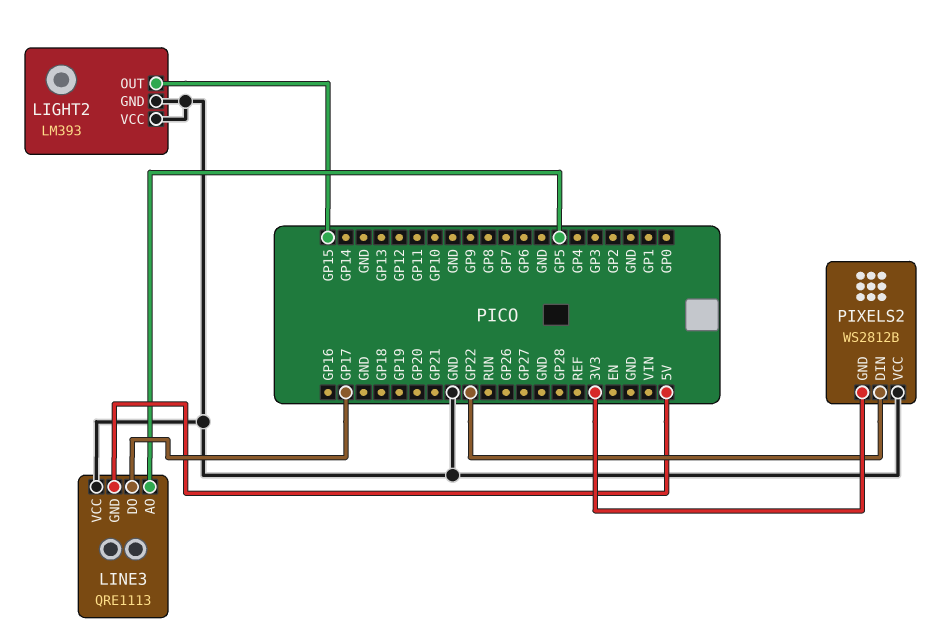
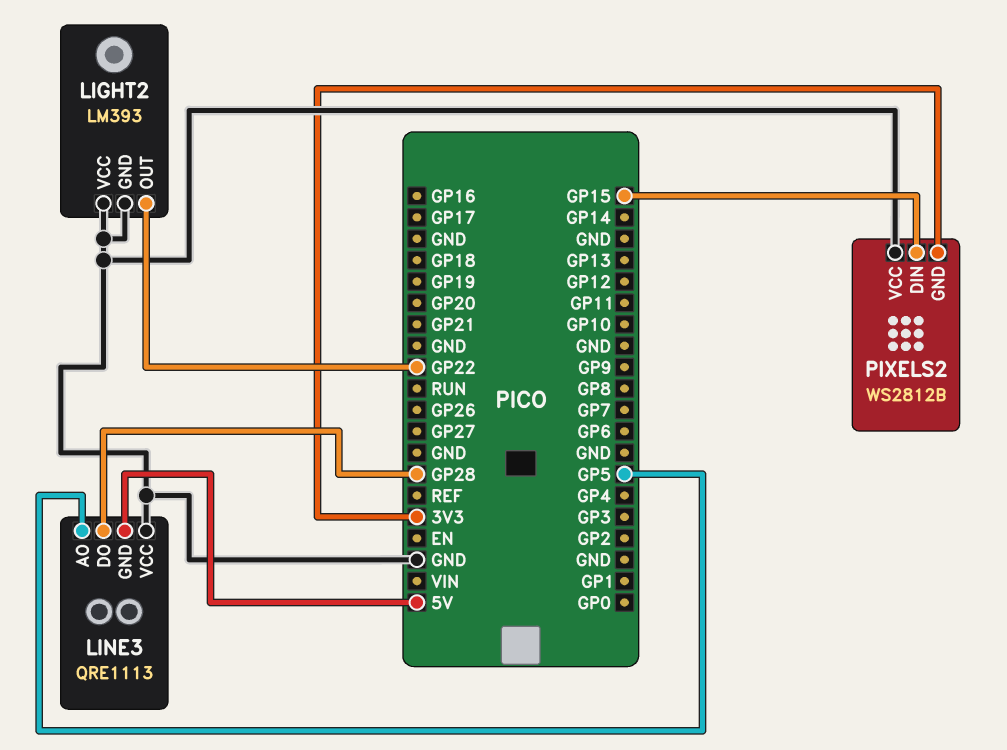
LIGHT2 pin OUT: GP15 -> GP22
LINE3 pin DO: GP17 -> GP28
PIXELS2 pin DIN: GP22 -> GP15

